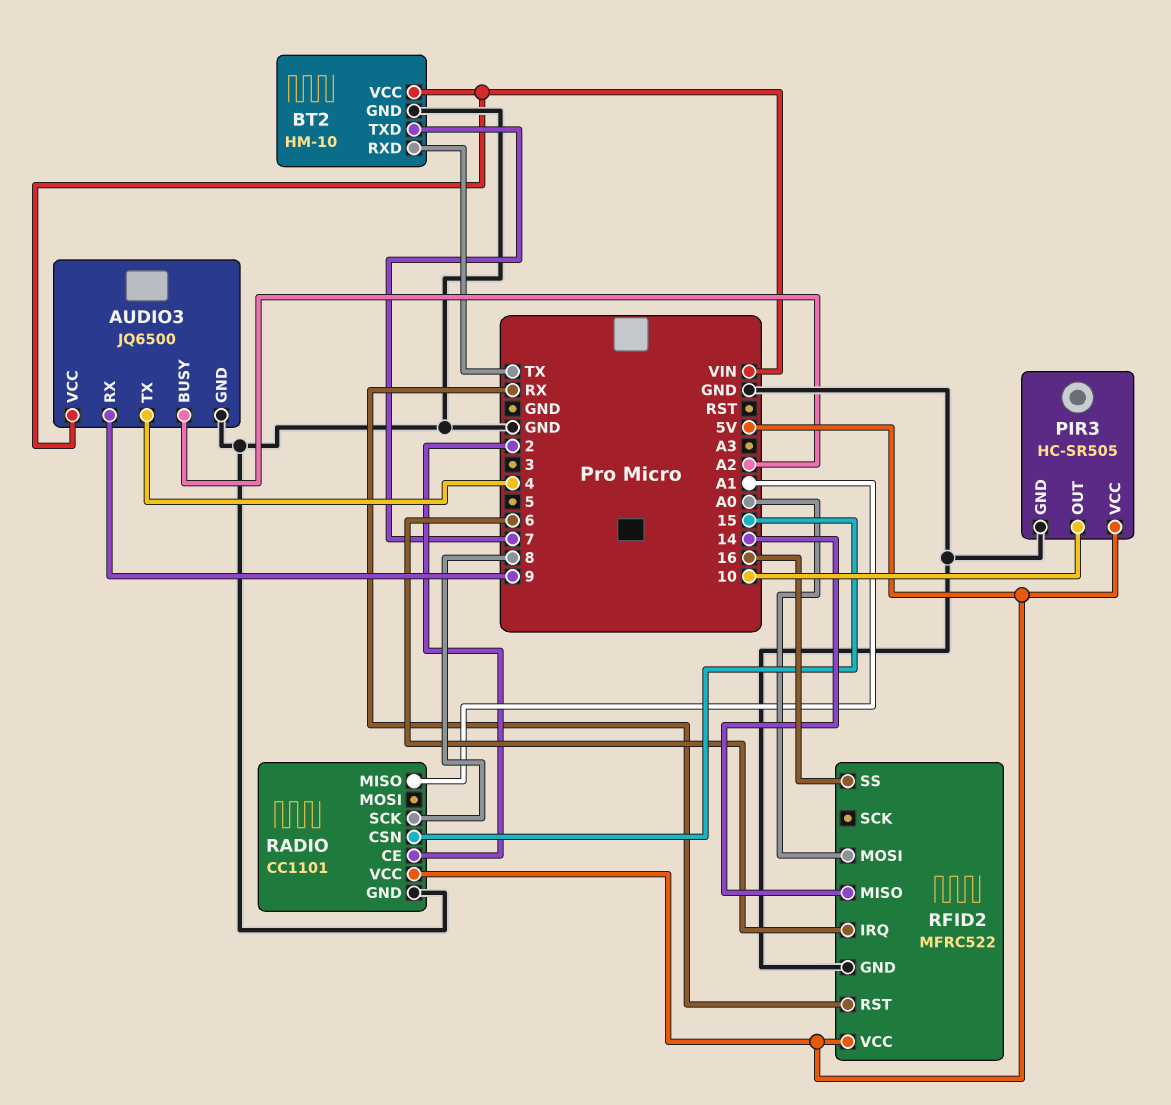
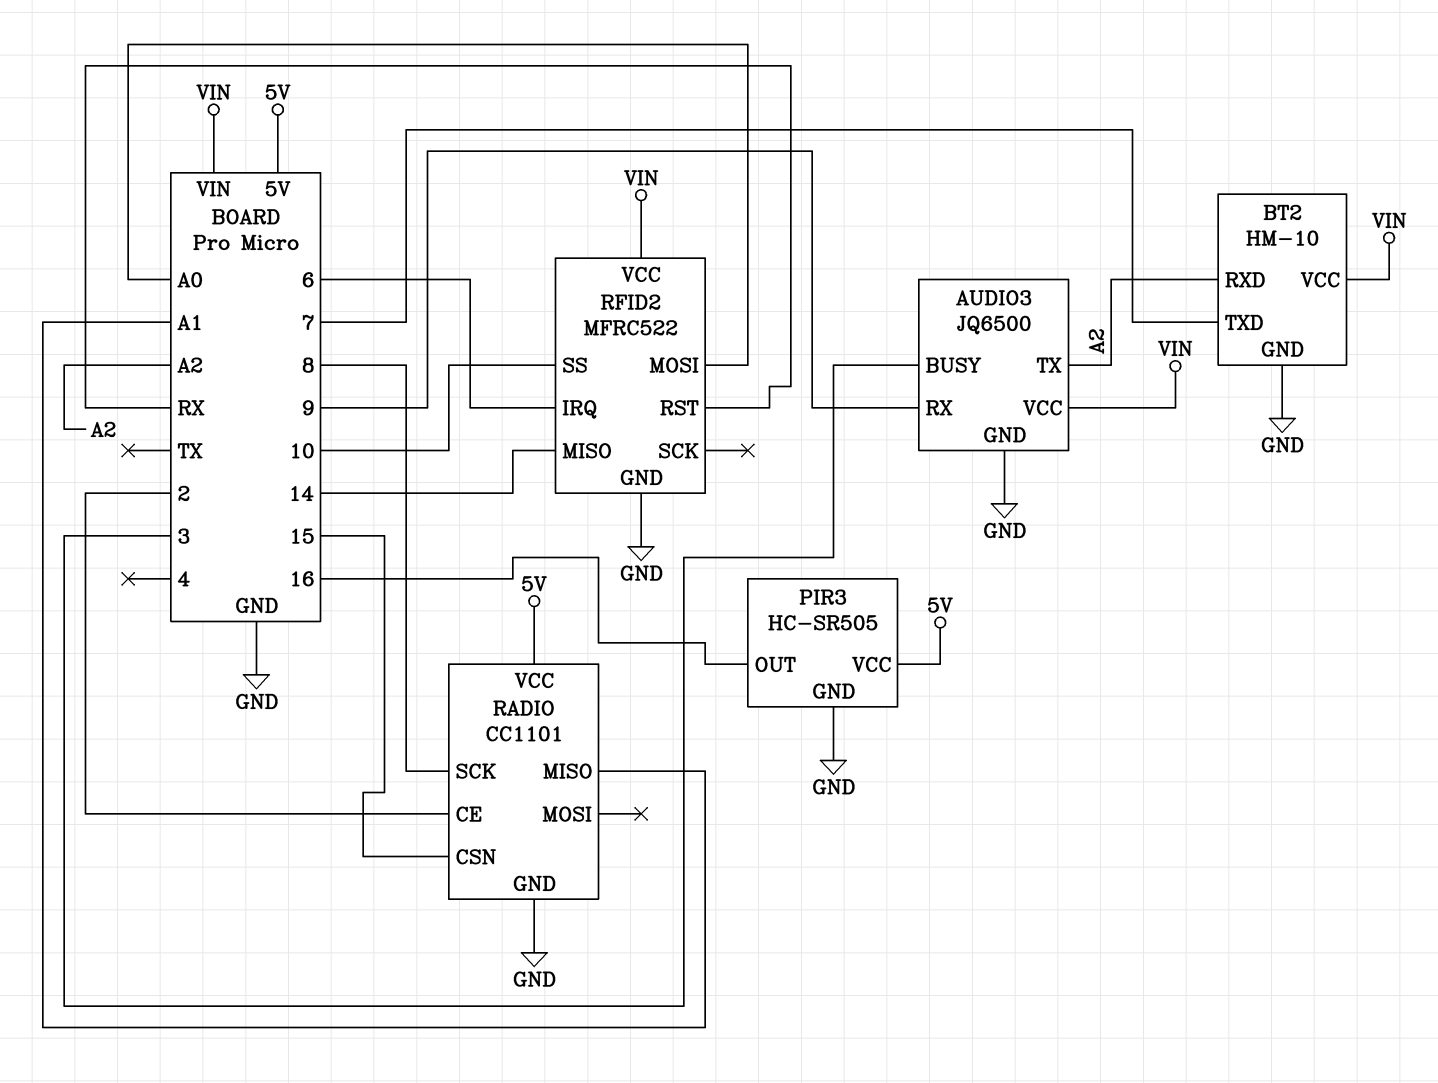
AUDIO3 pin BUSY: A2 -> 3
AUDIO3 pin TX: 4 -> A2
BT2 pin RXD: TX -> A2
PIR3 pin OUT: 10 -> 16
RFID2 pin SS: 16 -> 10
RFID2 pin VCC: 5V -> VIN

